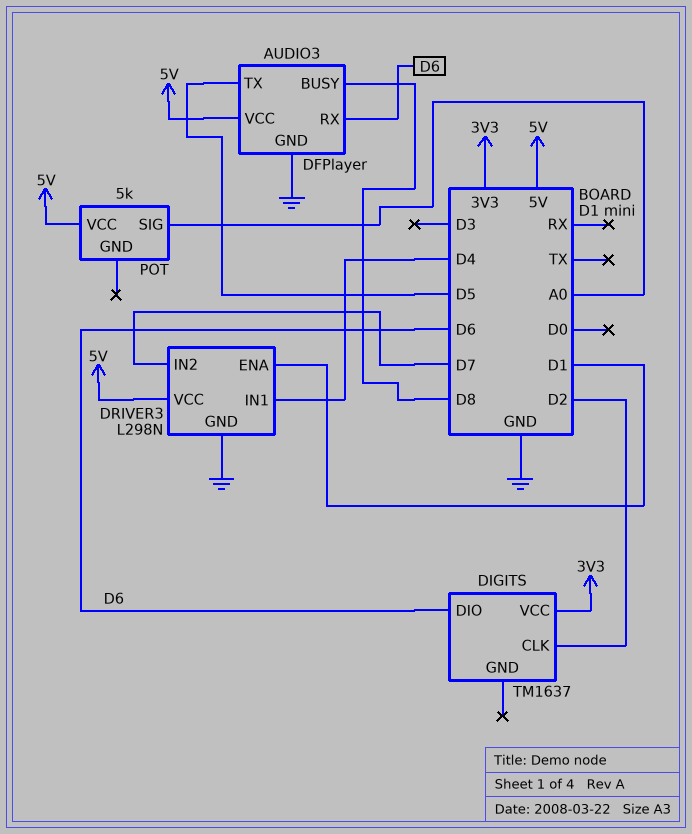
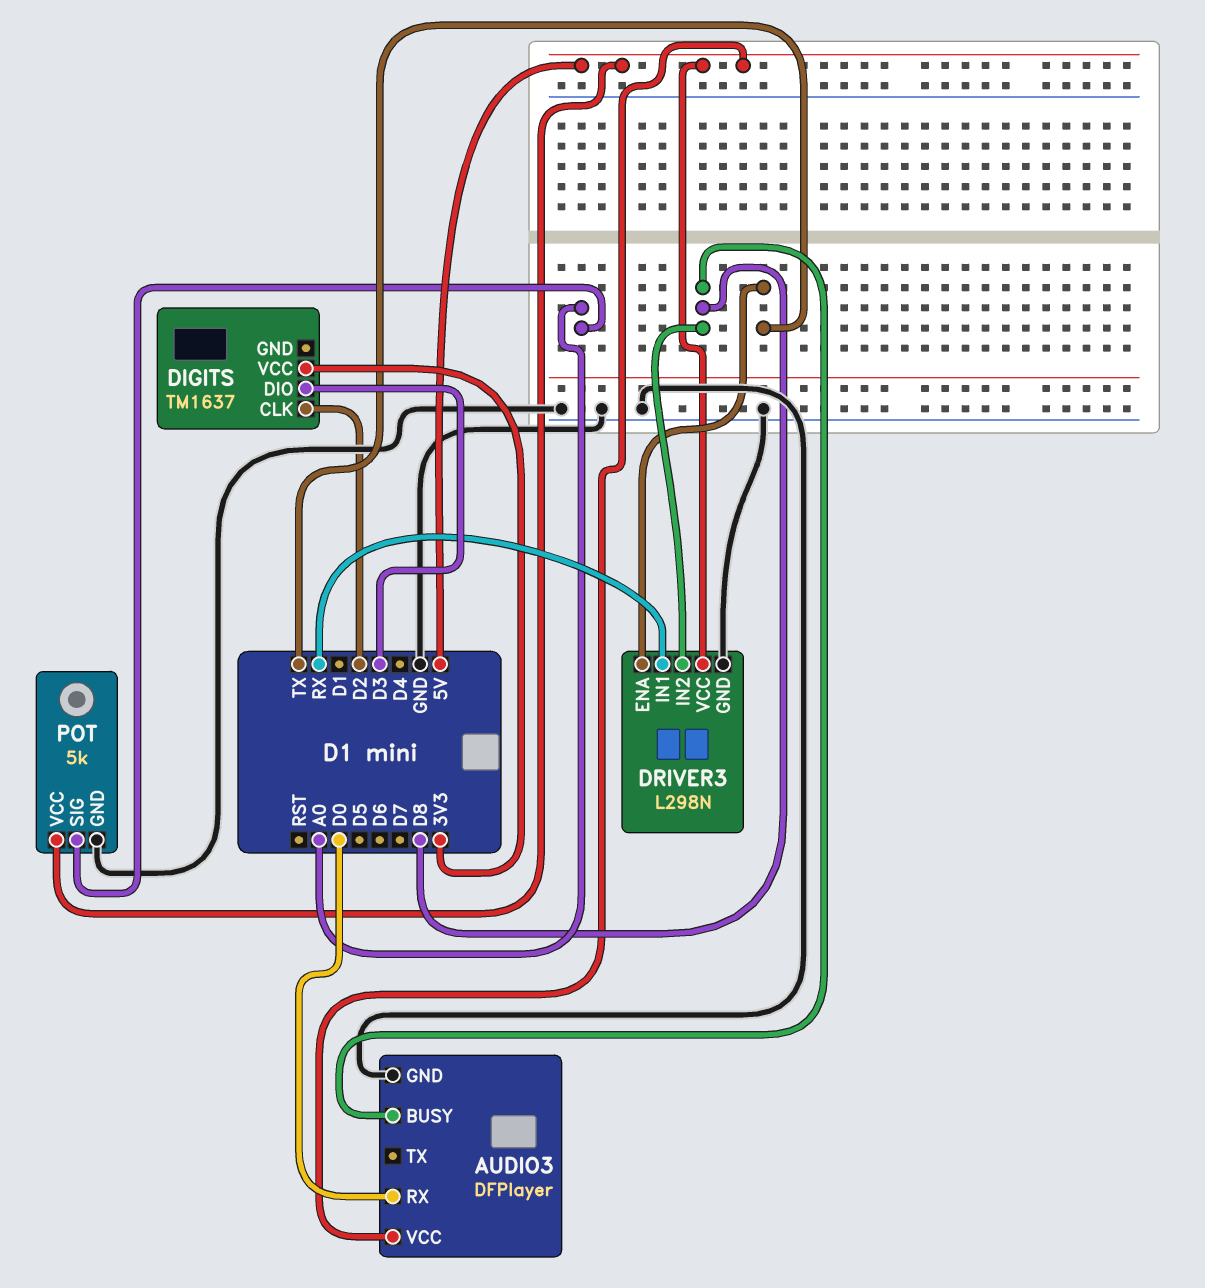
AUDIO3 pin RX: D6 -> D0
AUDIO3 pin TX: D5 -> none
DIGITS pin DIO: D6 -> D3
DRIVER3 pin ENA: D1 -> TX
DRIVER3 pin IN1: D4 -> RX
DRIVER3 pin IN2: D7 -> D8
POT pin GND: none -> GND

